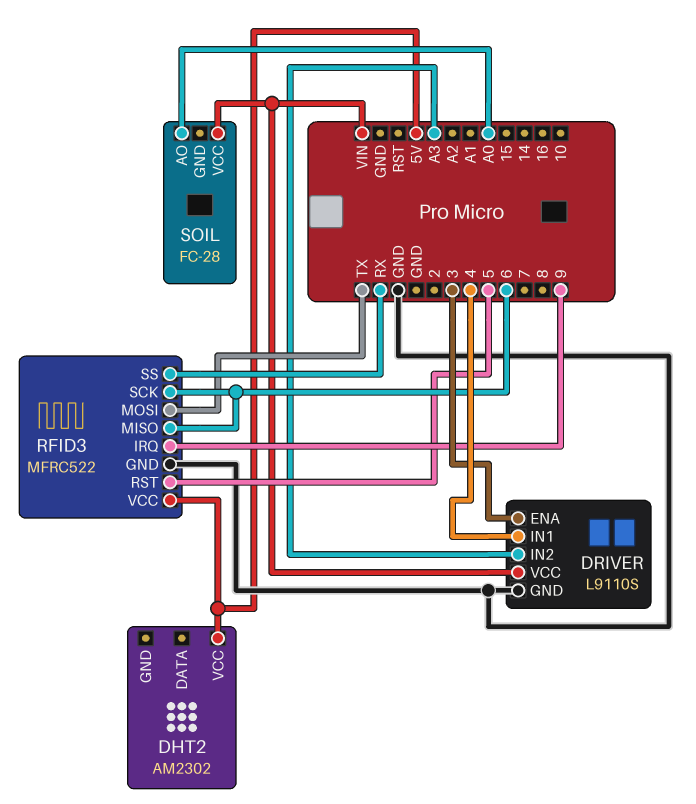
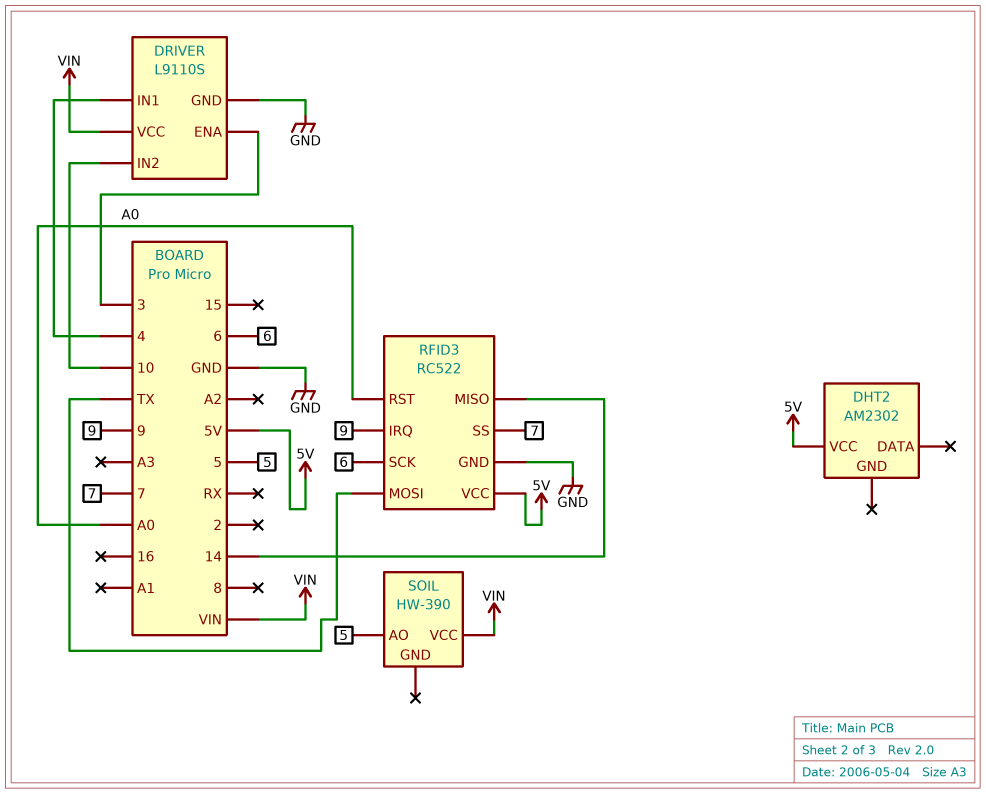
DRIVER pin IN2: A3 -> 10
RFID3: MFRC522 -> RC522
RFID3 pin MISO: 6 -> 14
RFID3 pin RST: 5 -> A0
RFID3 pin SS: RX -> 7
SOIL: FC-28 -> HW-390
SOIL pin AO: A0 -> 5

